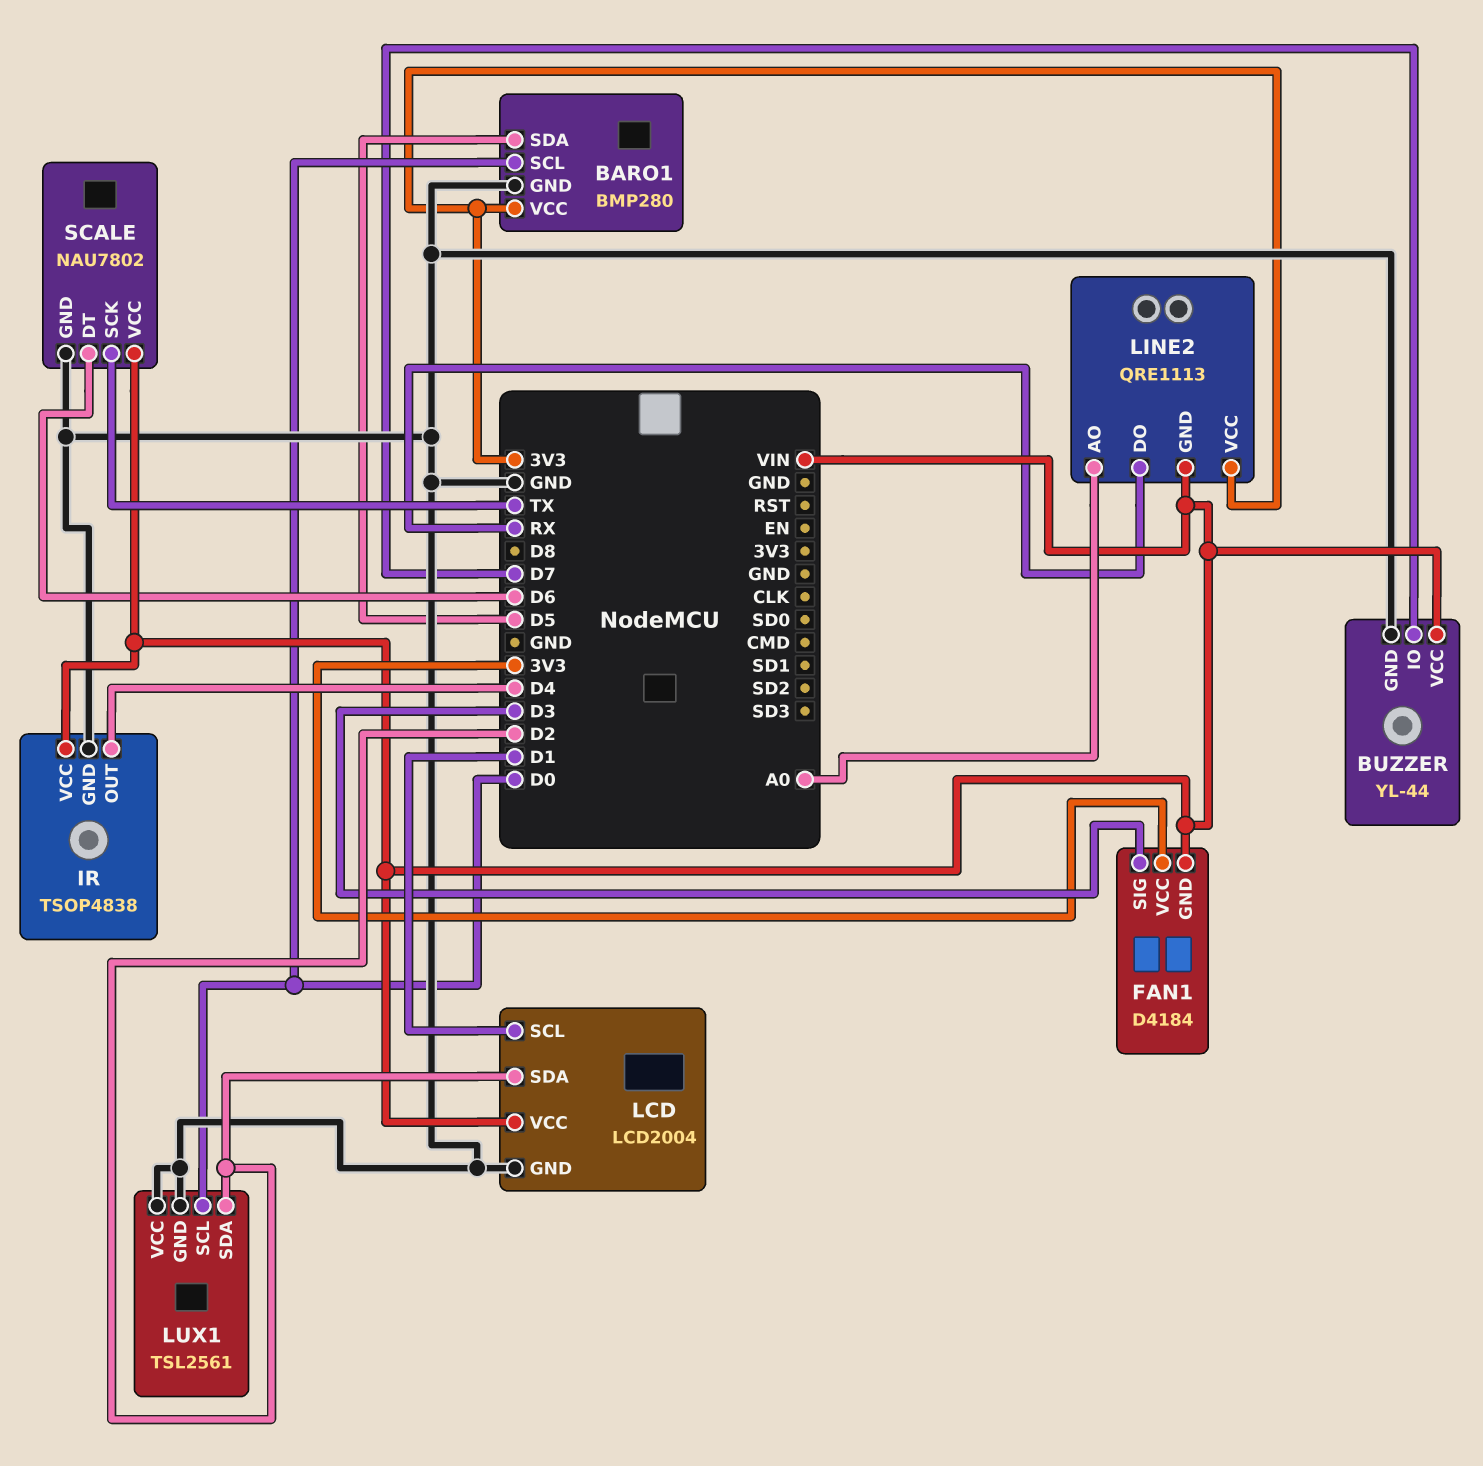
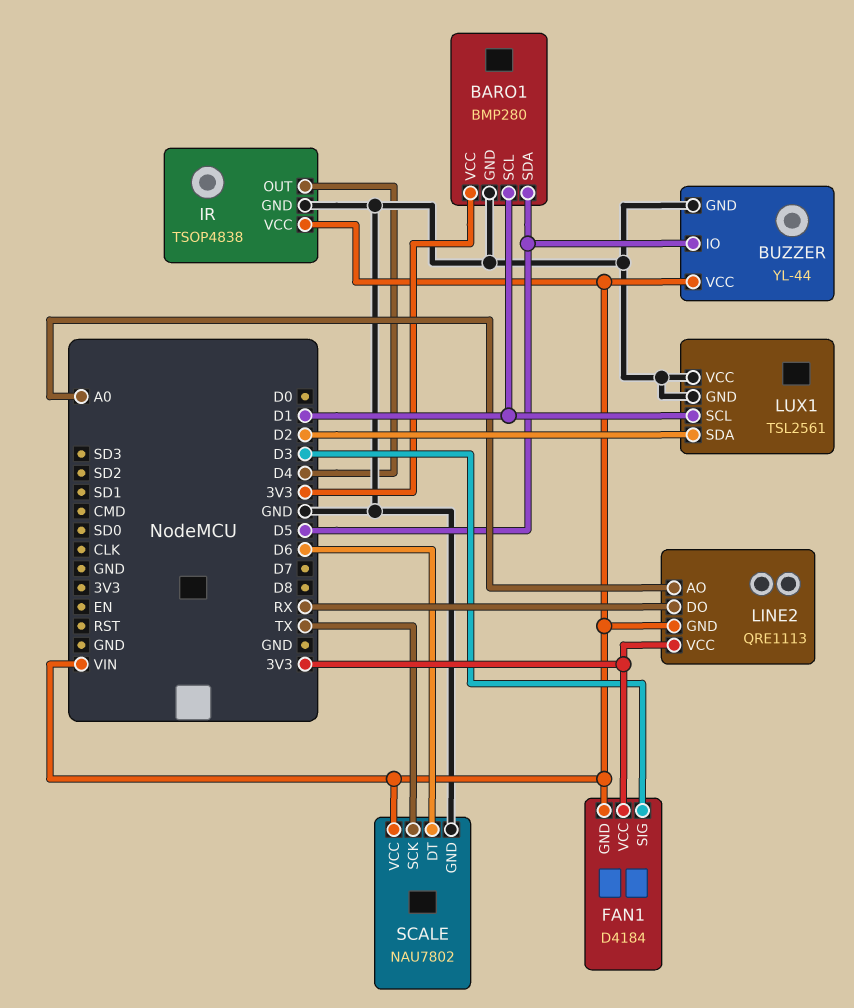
BARO1 pin SCL: D0 -> D1
BUZZER pin IO: D7 -> D5
LCD: LCD2004 -> none
LCD pin GND: GND -> none
LCD pin SCL: D1 -> none
LCD pin SDA: D2 -> none
LCD pin VCC: VIN -> none
LUX1 pin SCL: D0 -> D1

